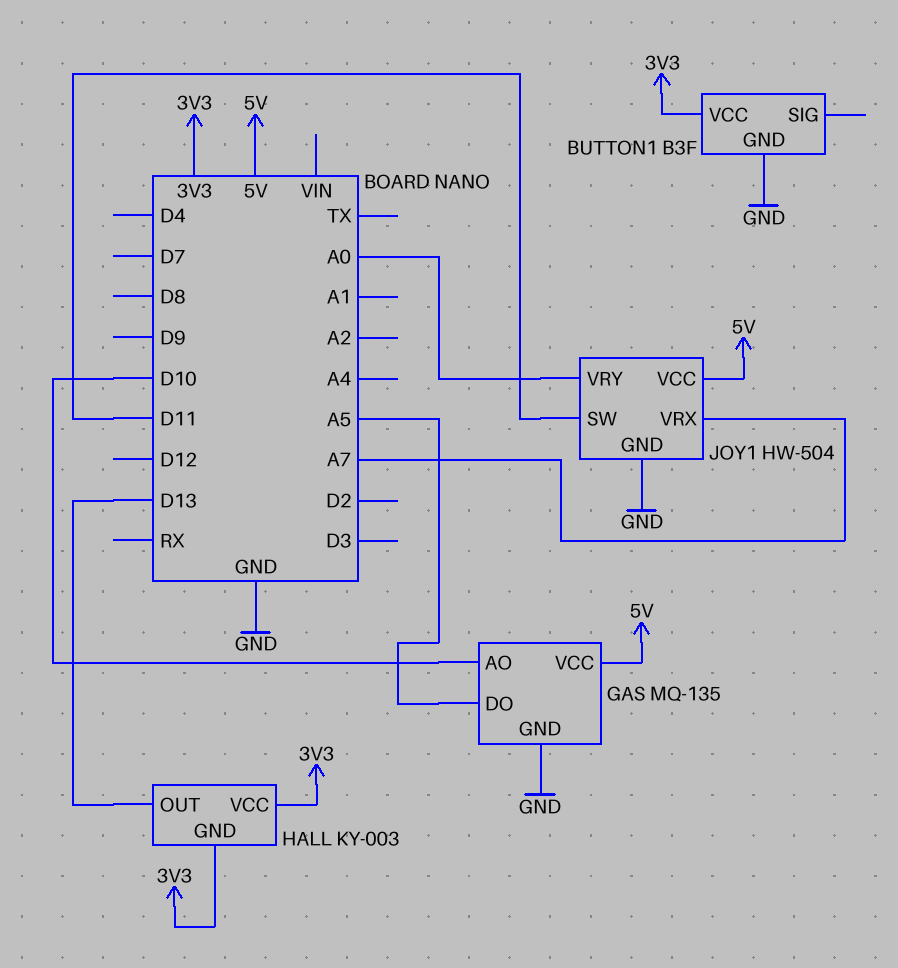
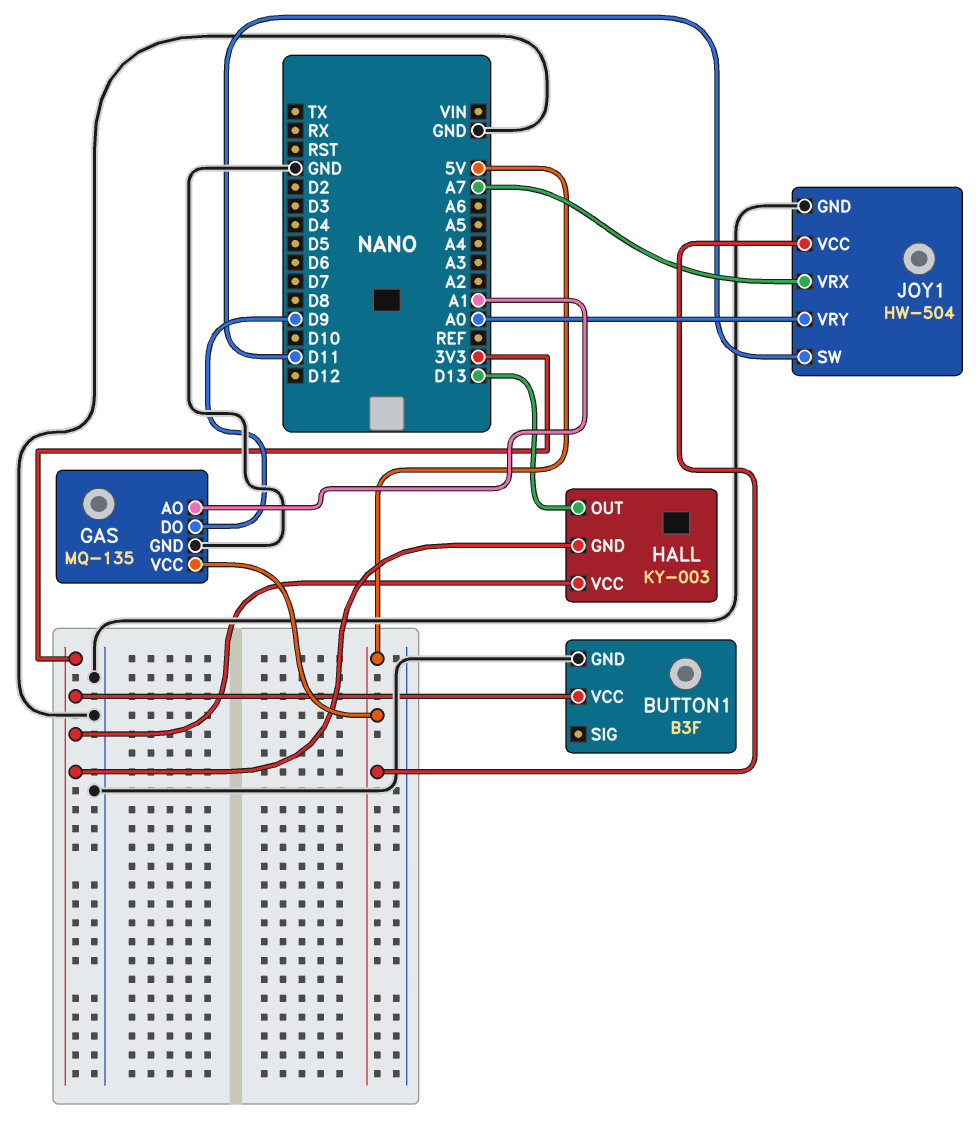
GAS pin AO: D10 -> A1
GAS pin DO: A5 -> D9

